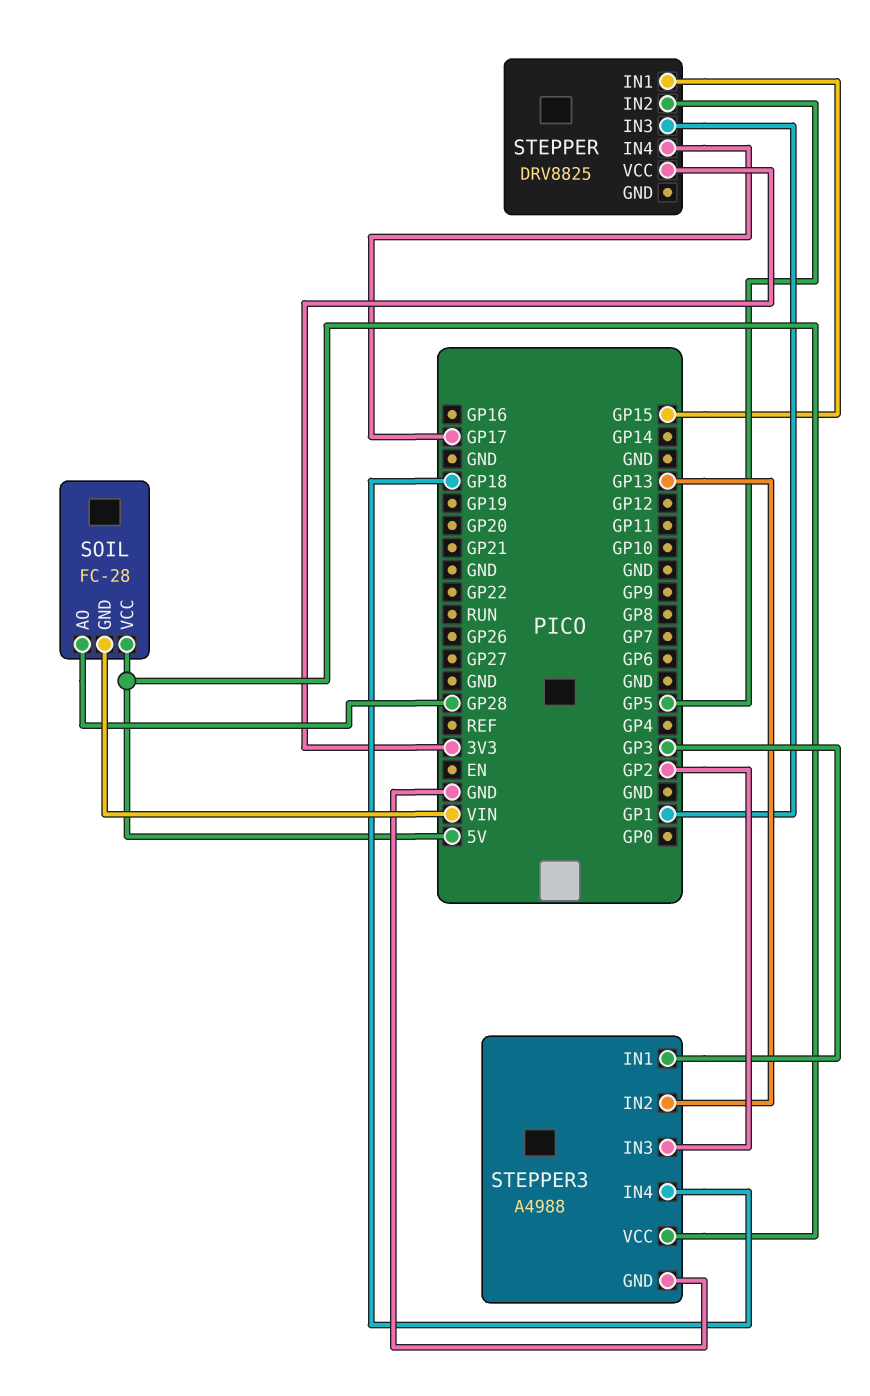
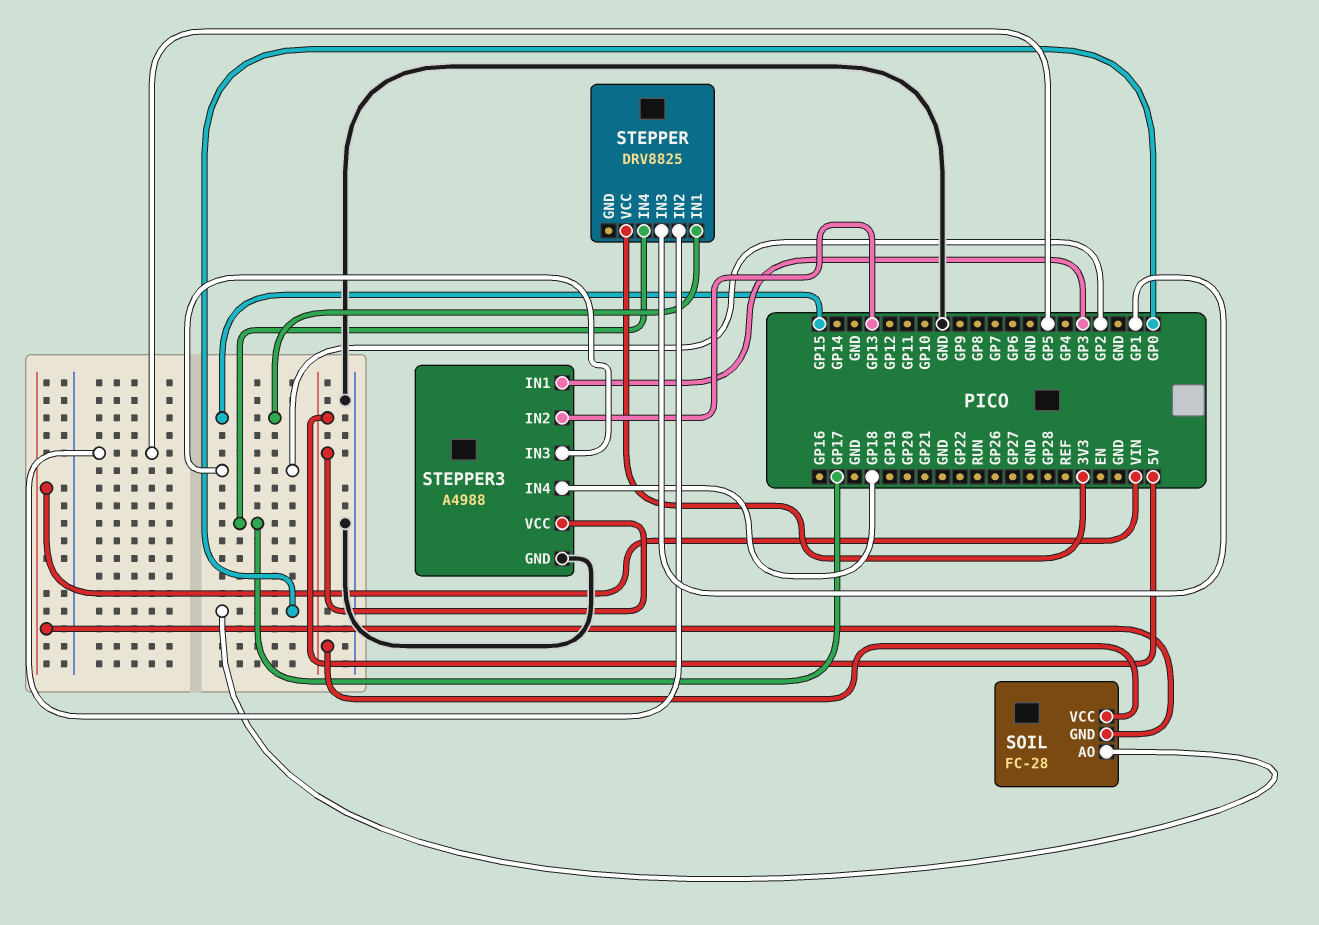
SOIL pin AO: GP28 -> GP0

